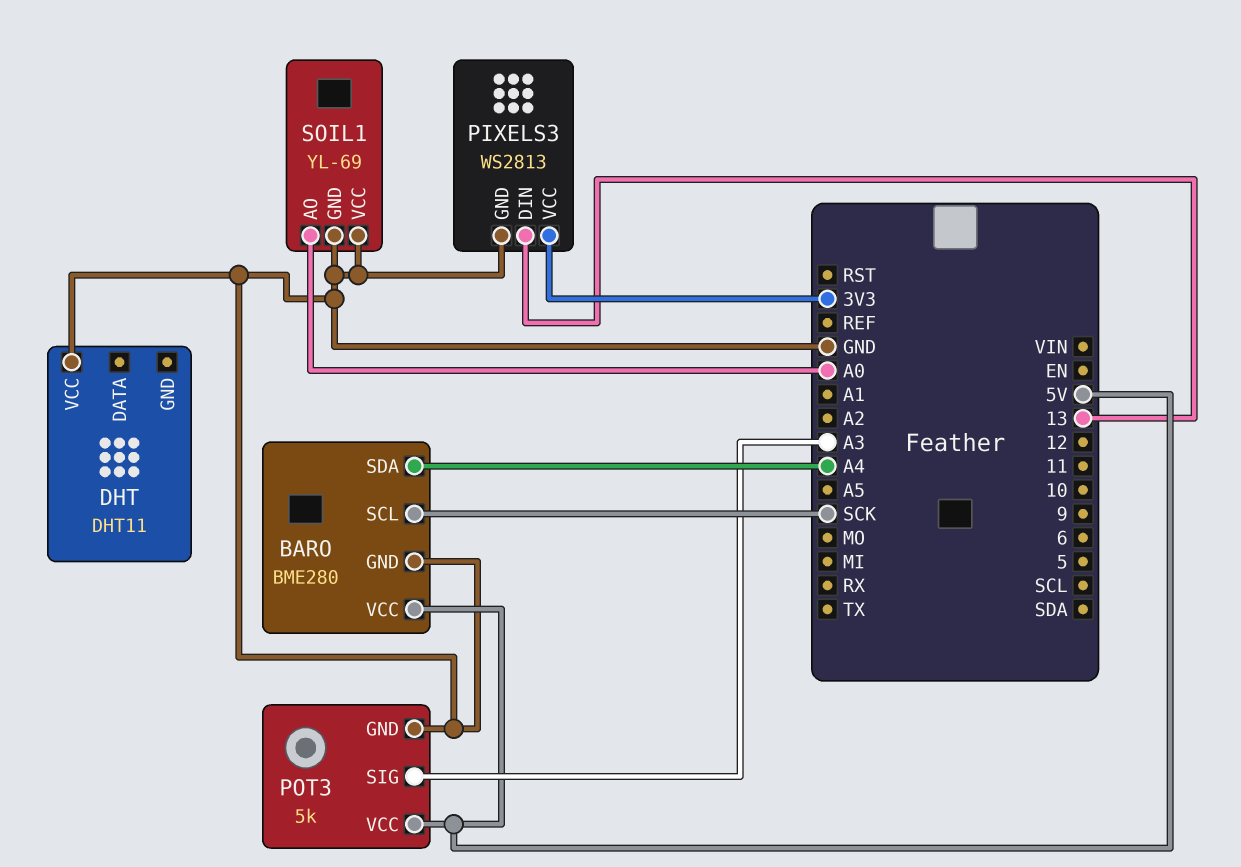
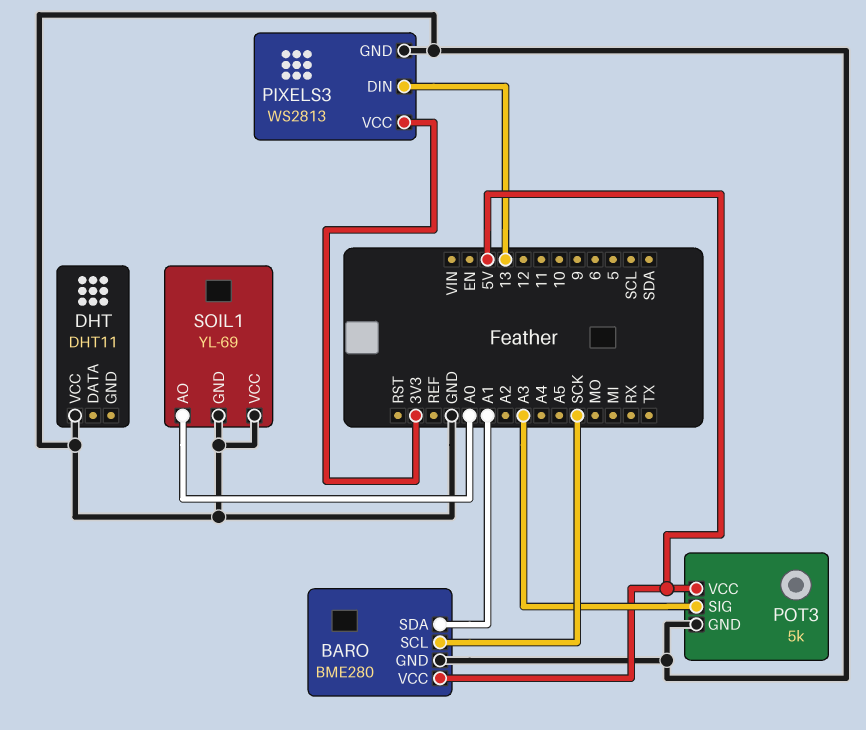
BARO pin SDA: A4 -> A1

